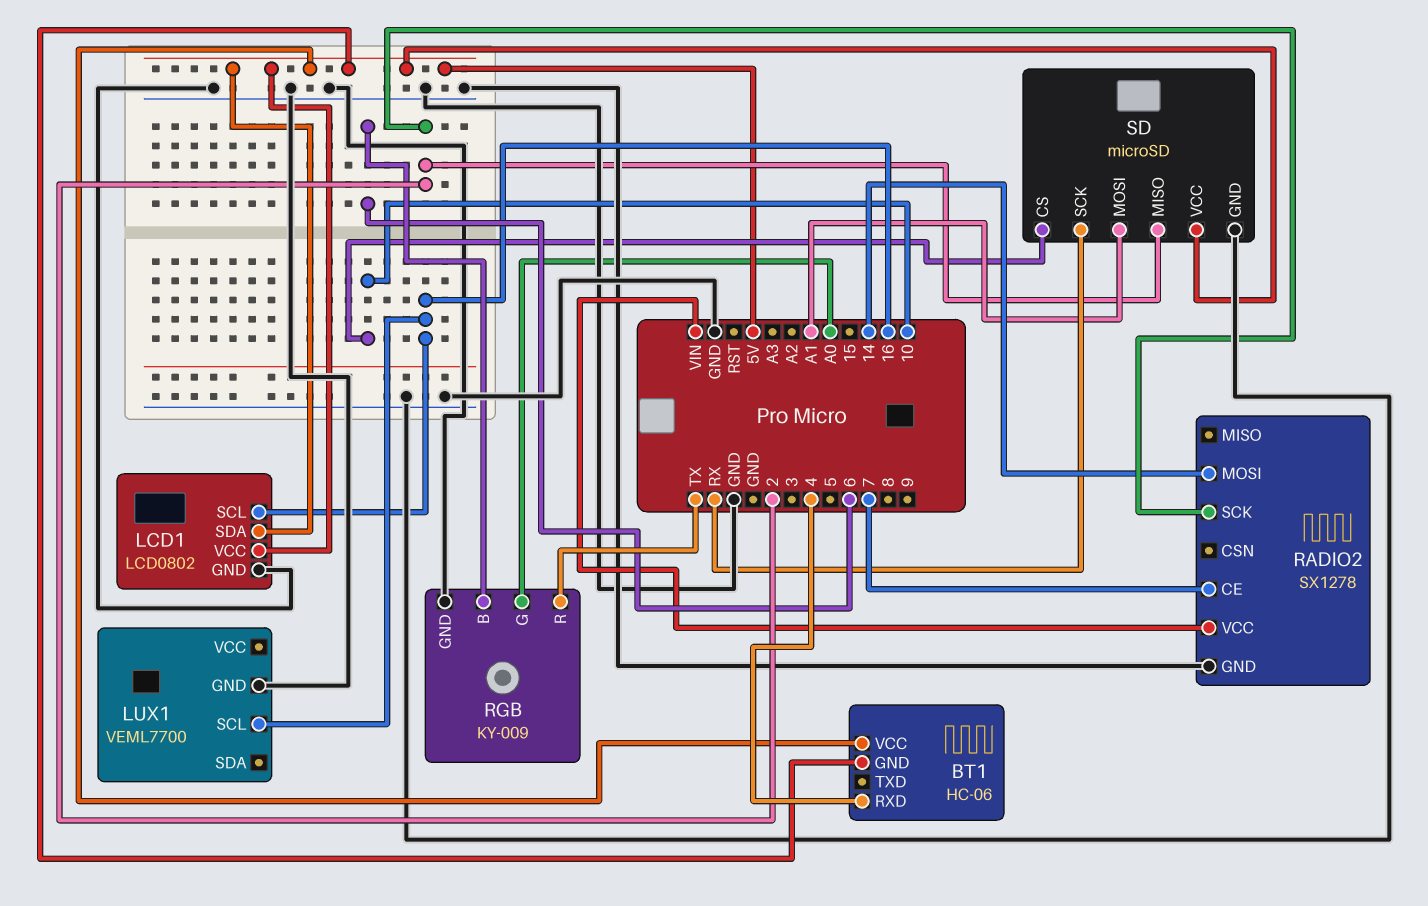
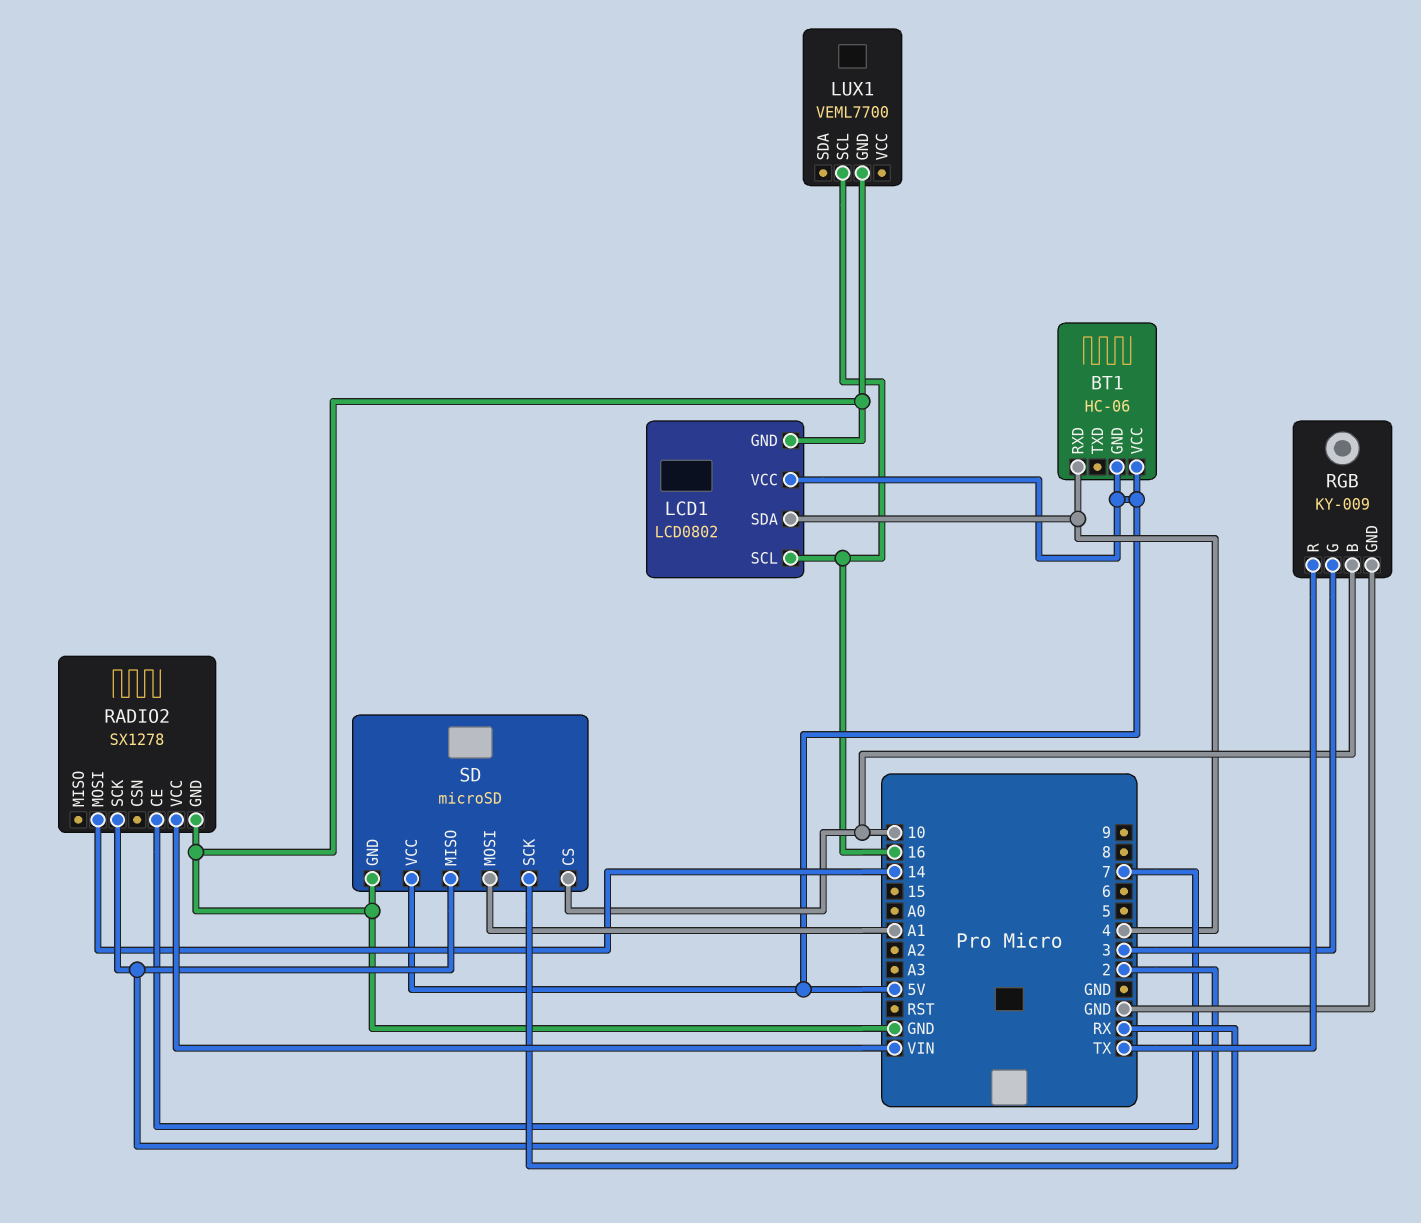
LCD1 pin SDA: 5V -> 4
RGB pin B: 6 -> 10
RGB pin G: A0 -> 3

